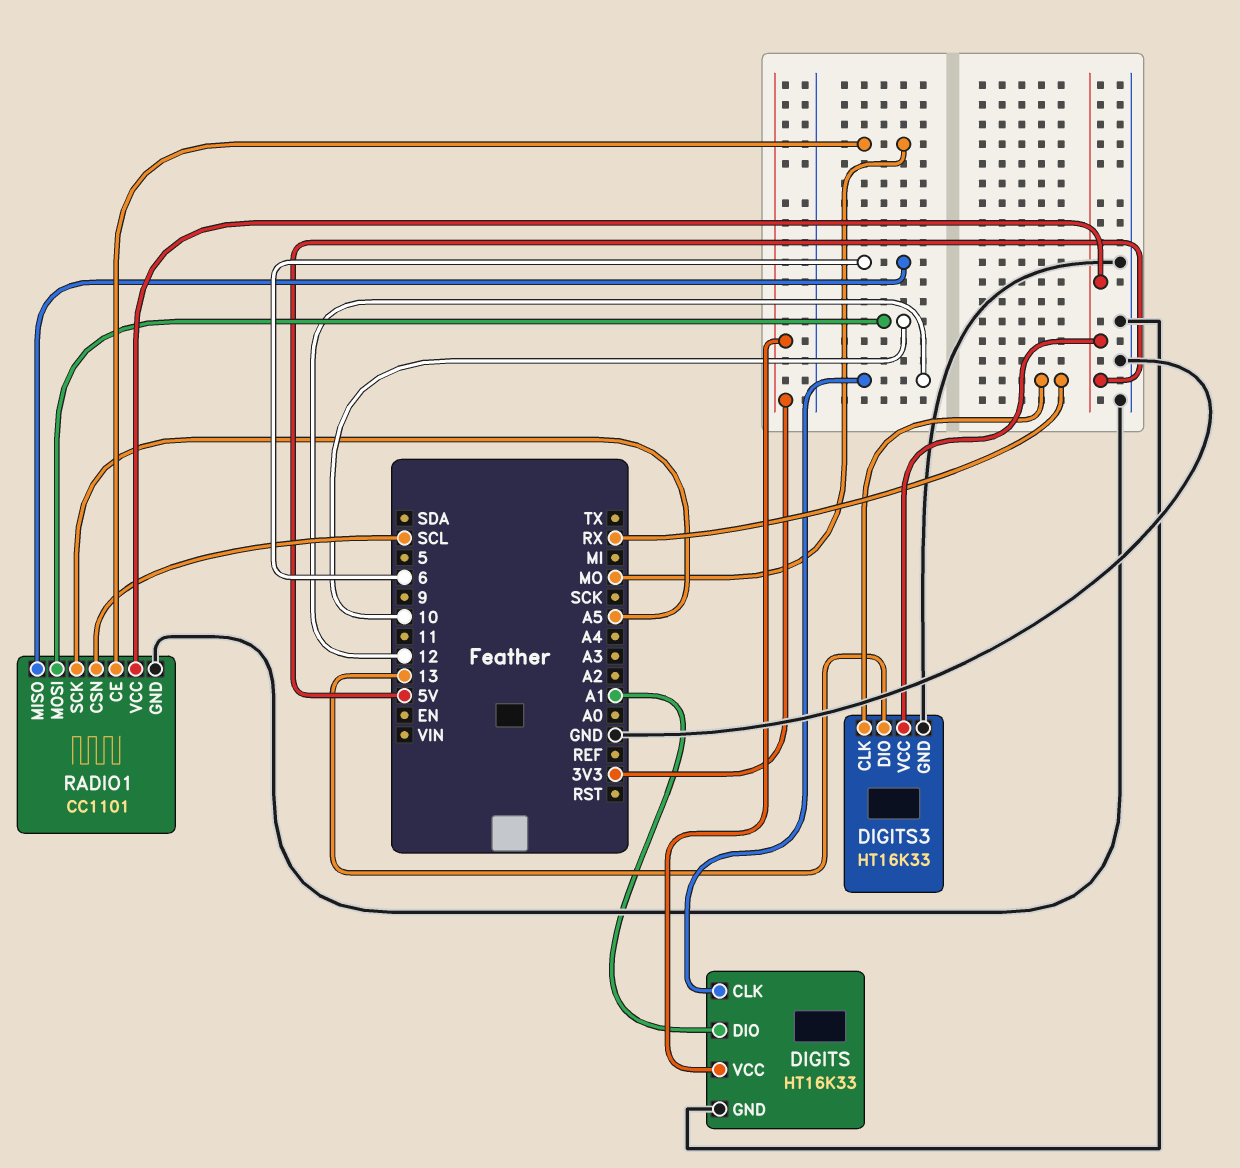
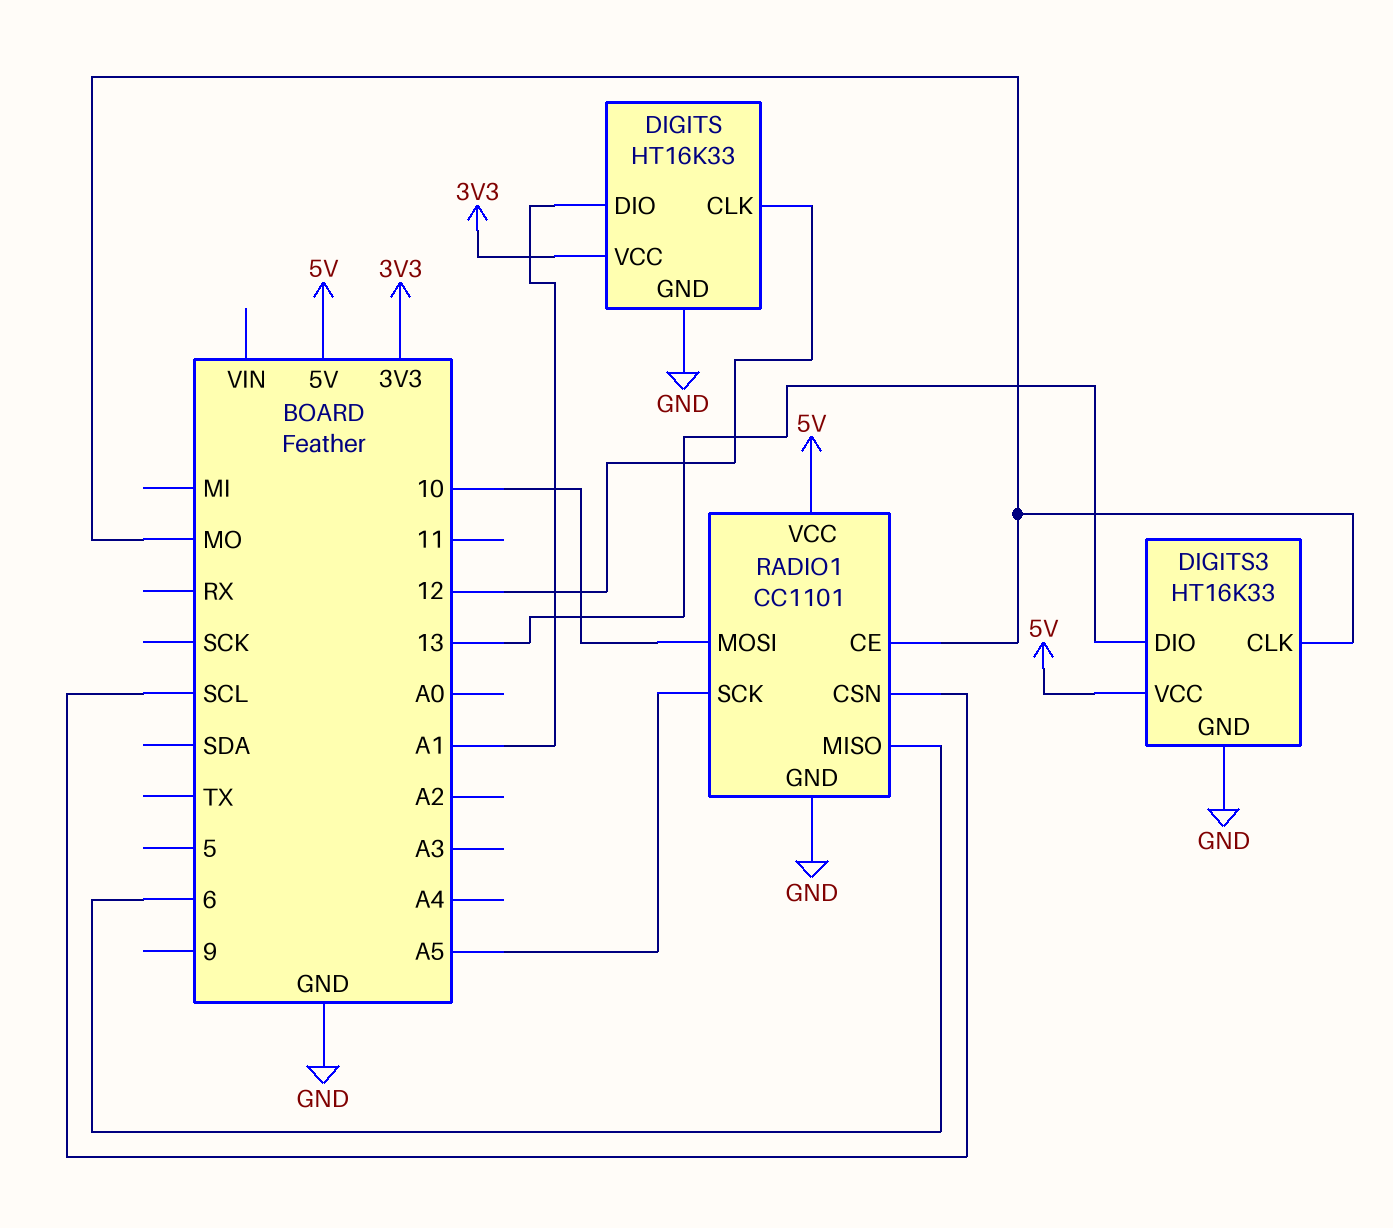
DIGITS3 pin CLK: RX -> MO

